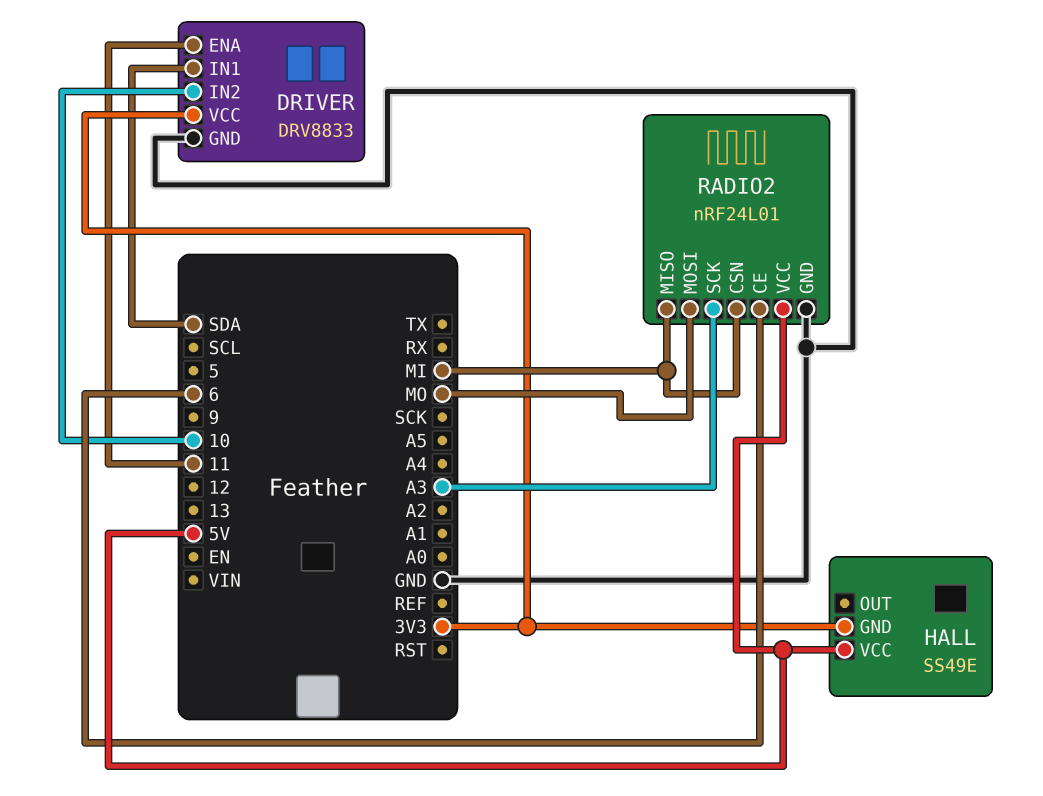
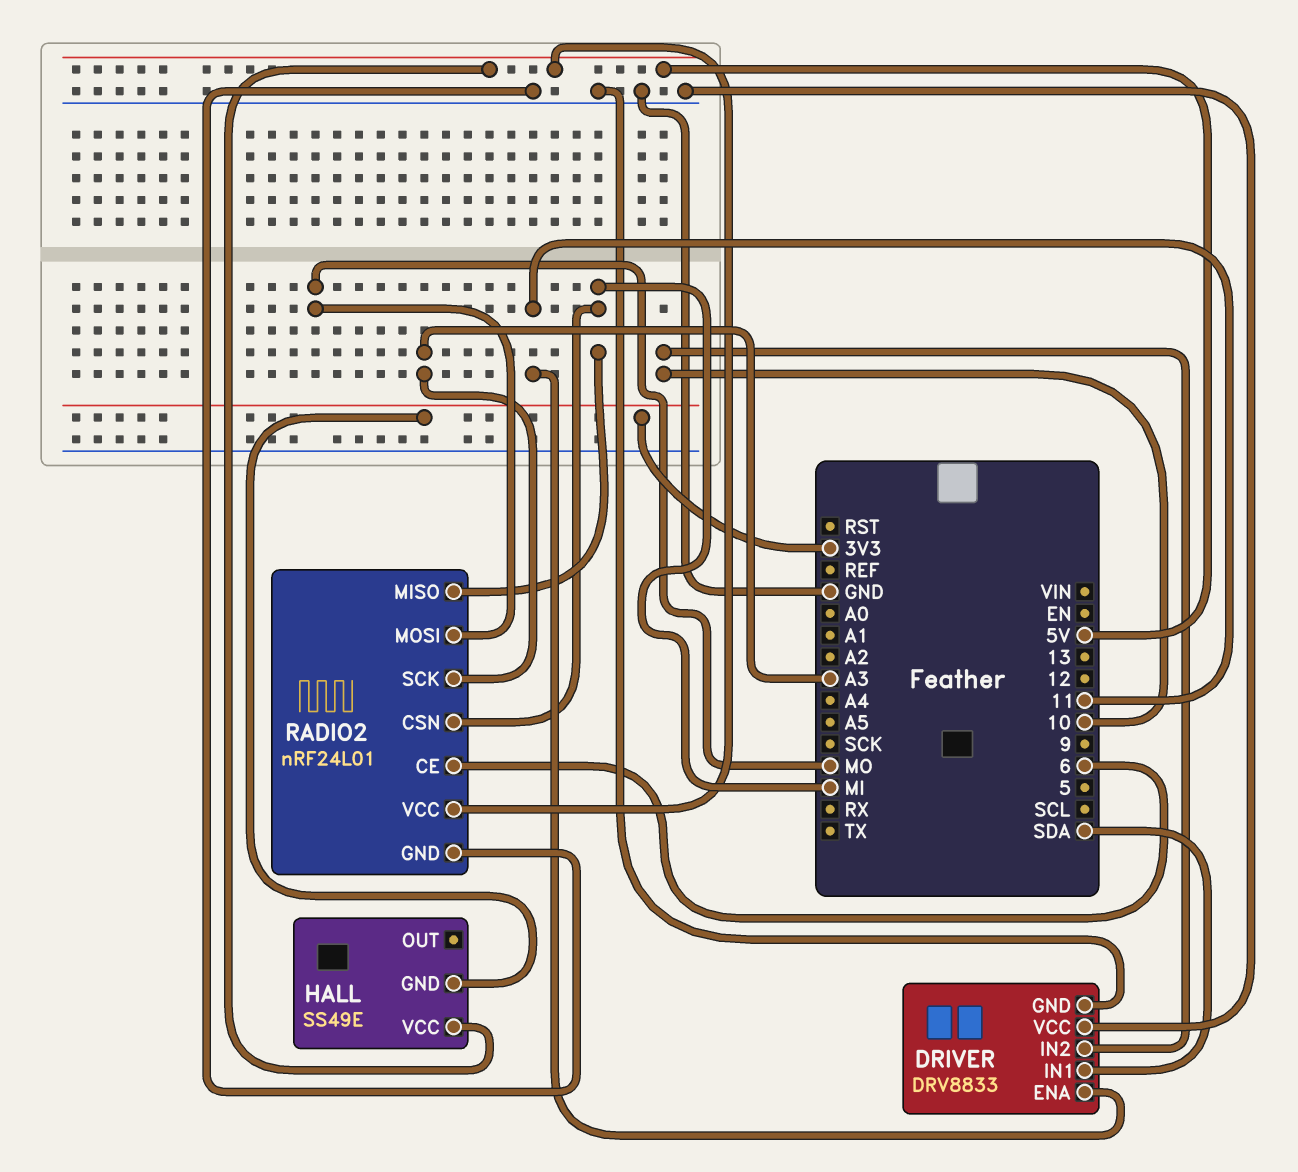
DRIVER pin VCC: 3V3 -> GND

